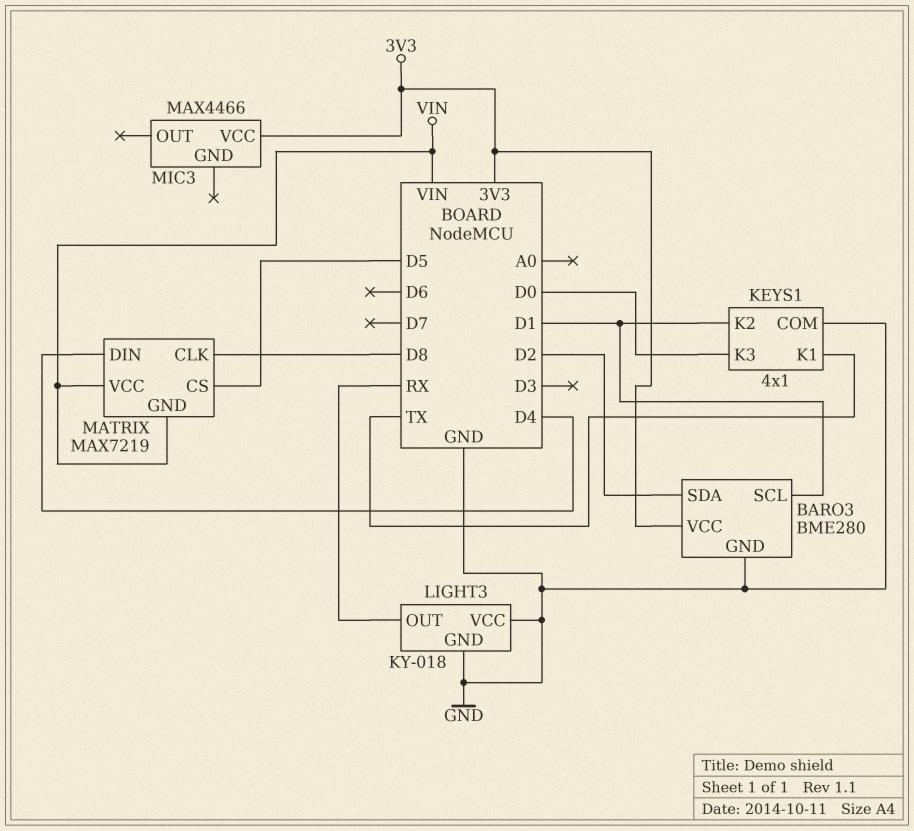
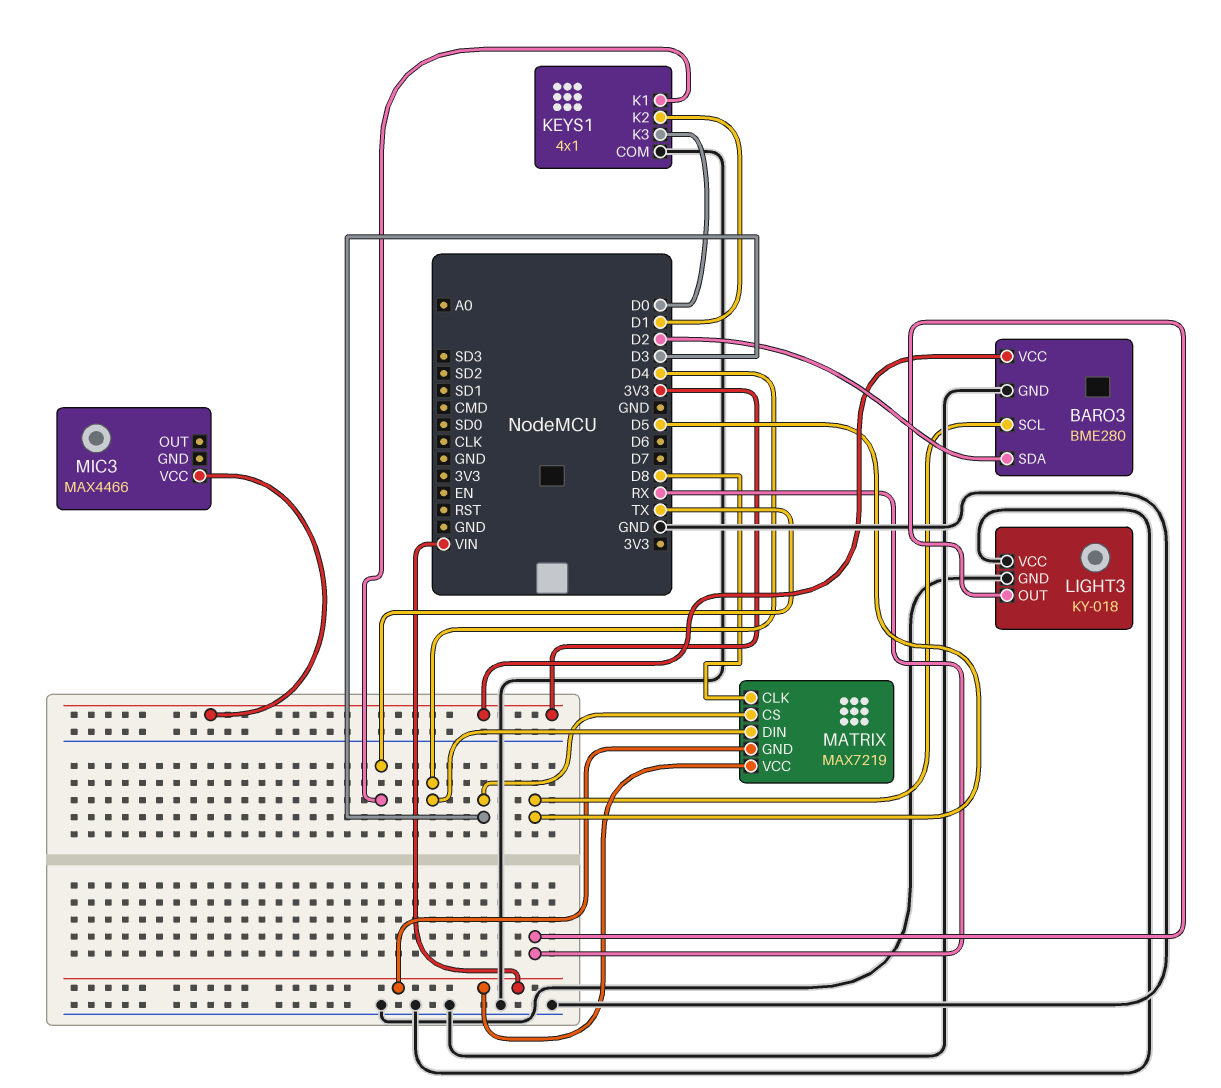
BARO3 pin SCL: D1 -> D5
MATRIX pin CS: D5 -> D3

